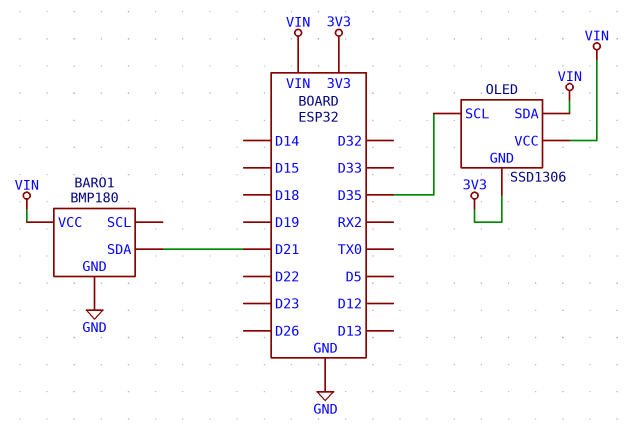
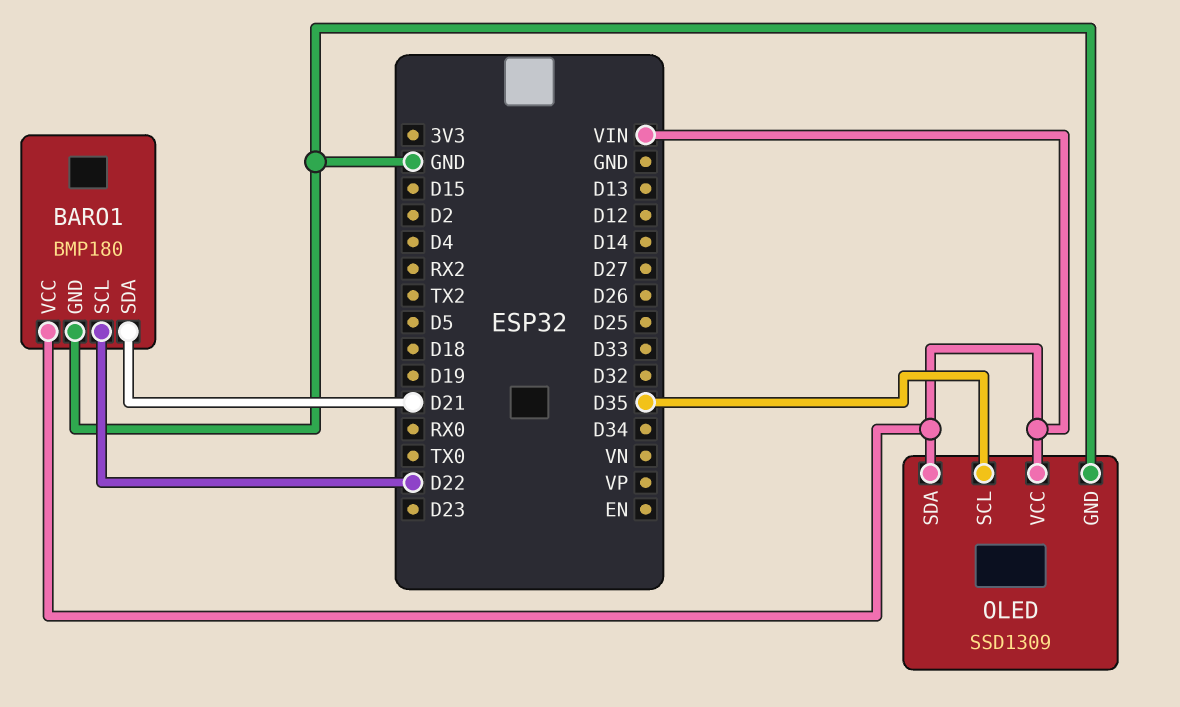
BARO1 pin SCL: none -> D22
OLED: SSD1306 -> SSD1309
OLED pin GND: 3V3 -> GND

